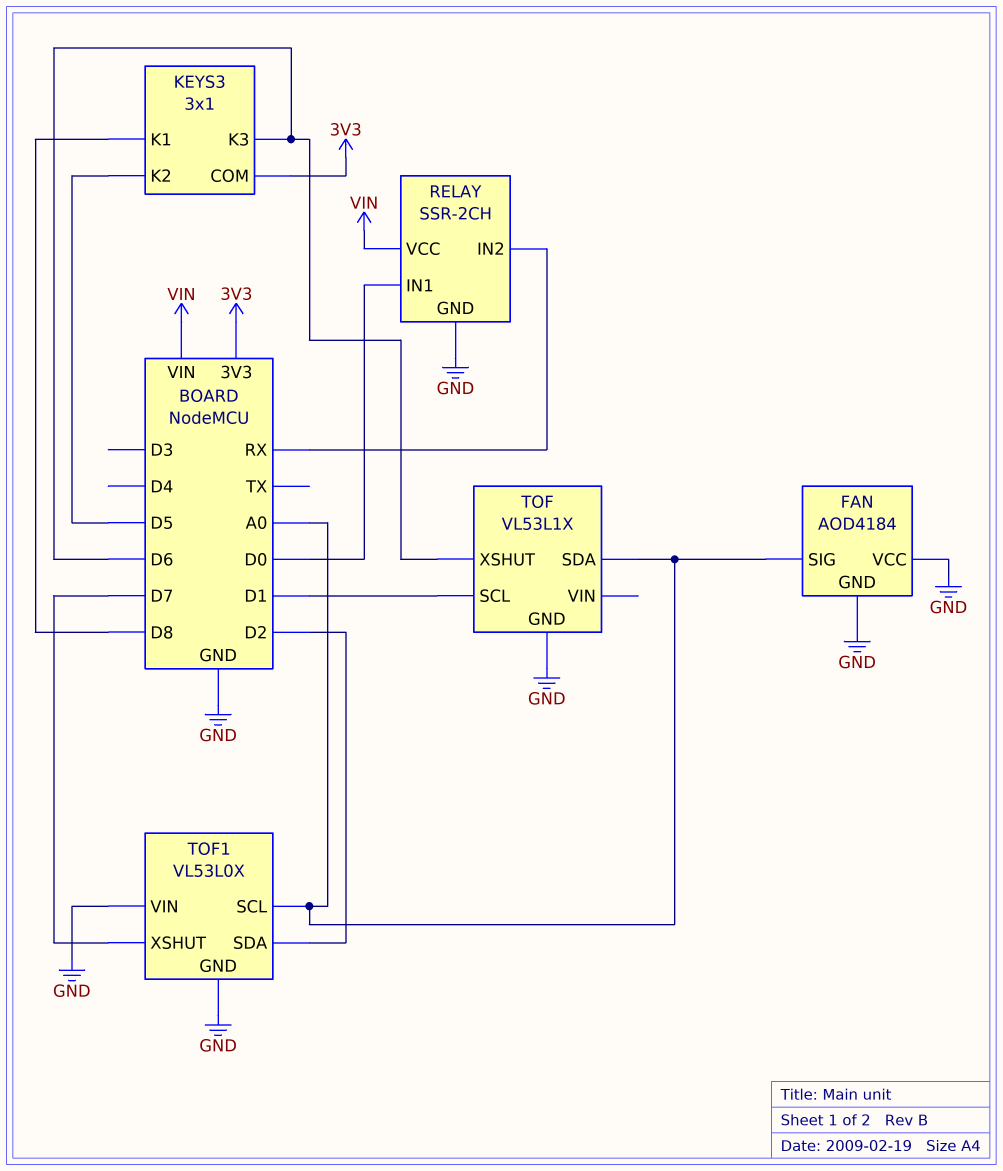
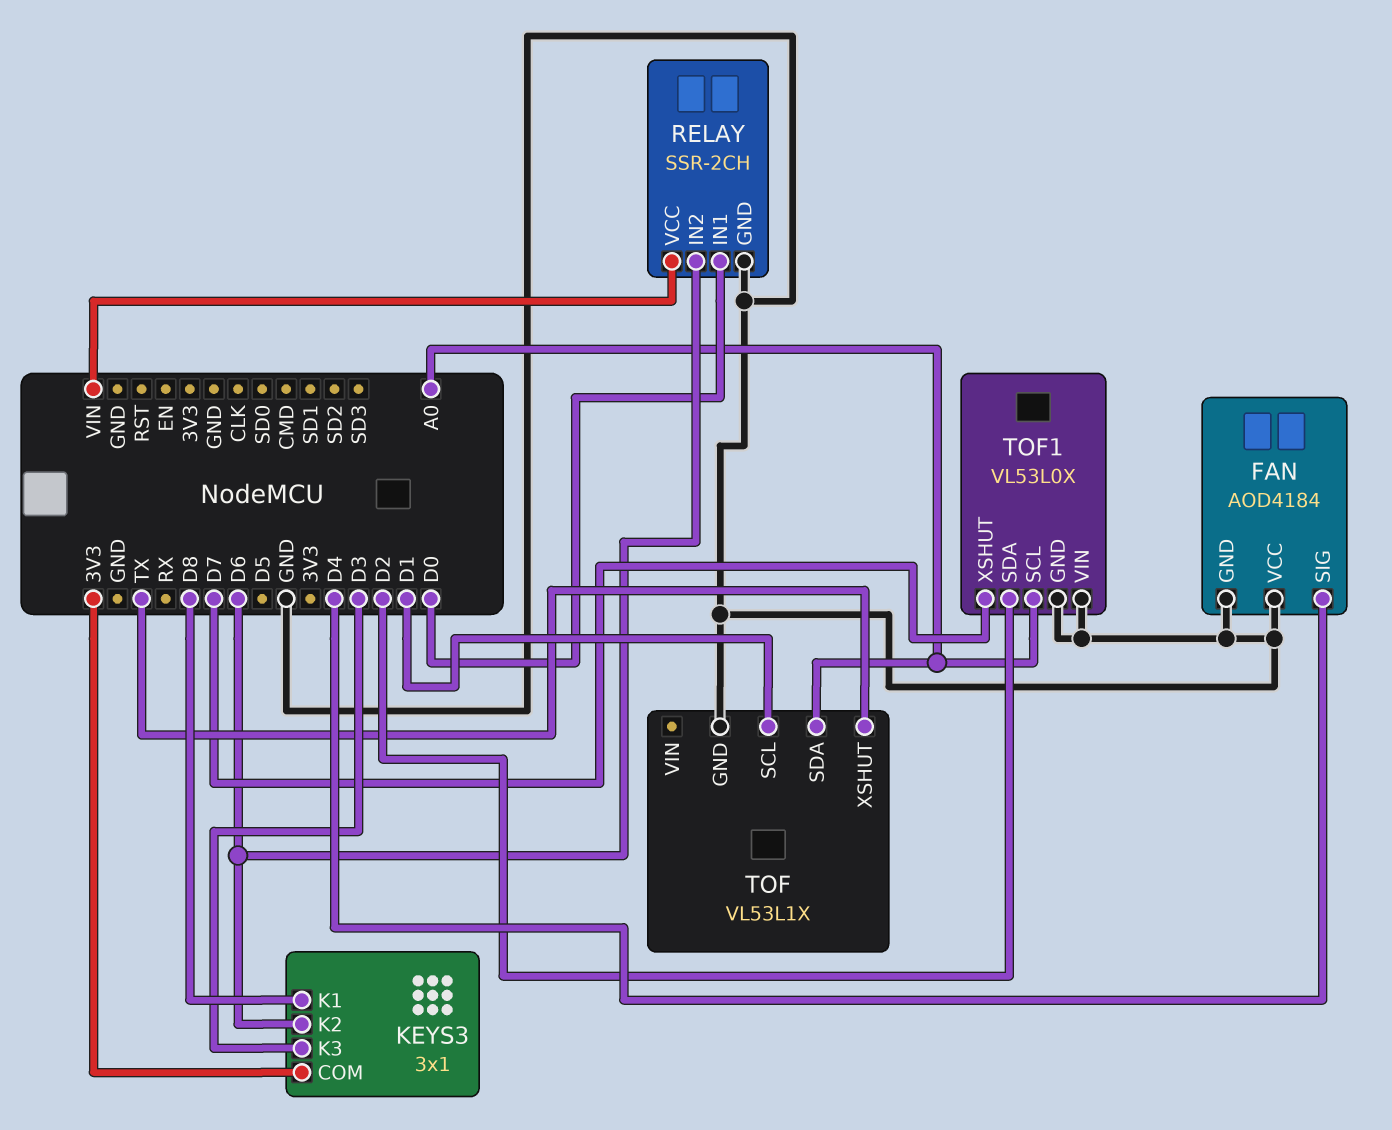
FAN pin SIG: A0 -> D4
KEYS3 pin K2: D5 -> D6
KEYS3 pin K3: D6 -> D3
RELAY pin IN2: RX -> D6
TOF pin XSHUT: D6 -> TX

